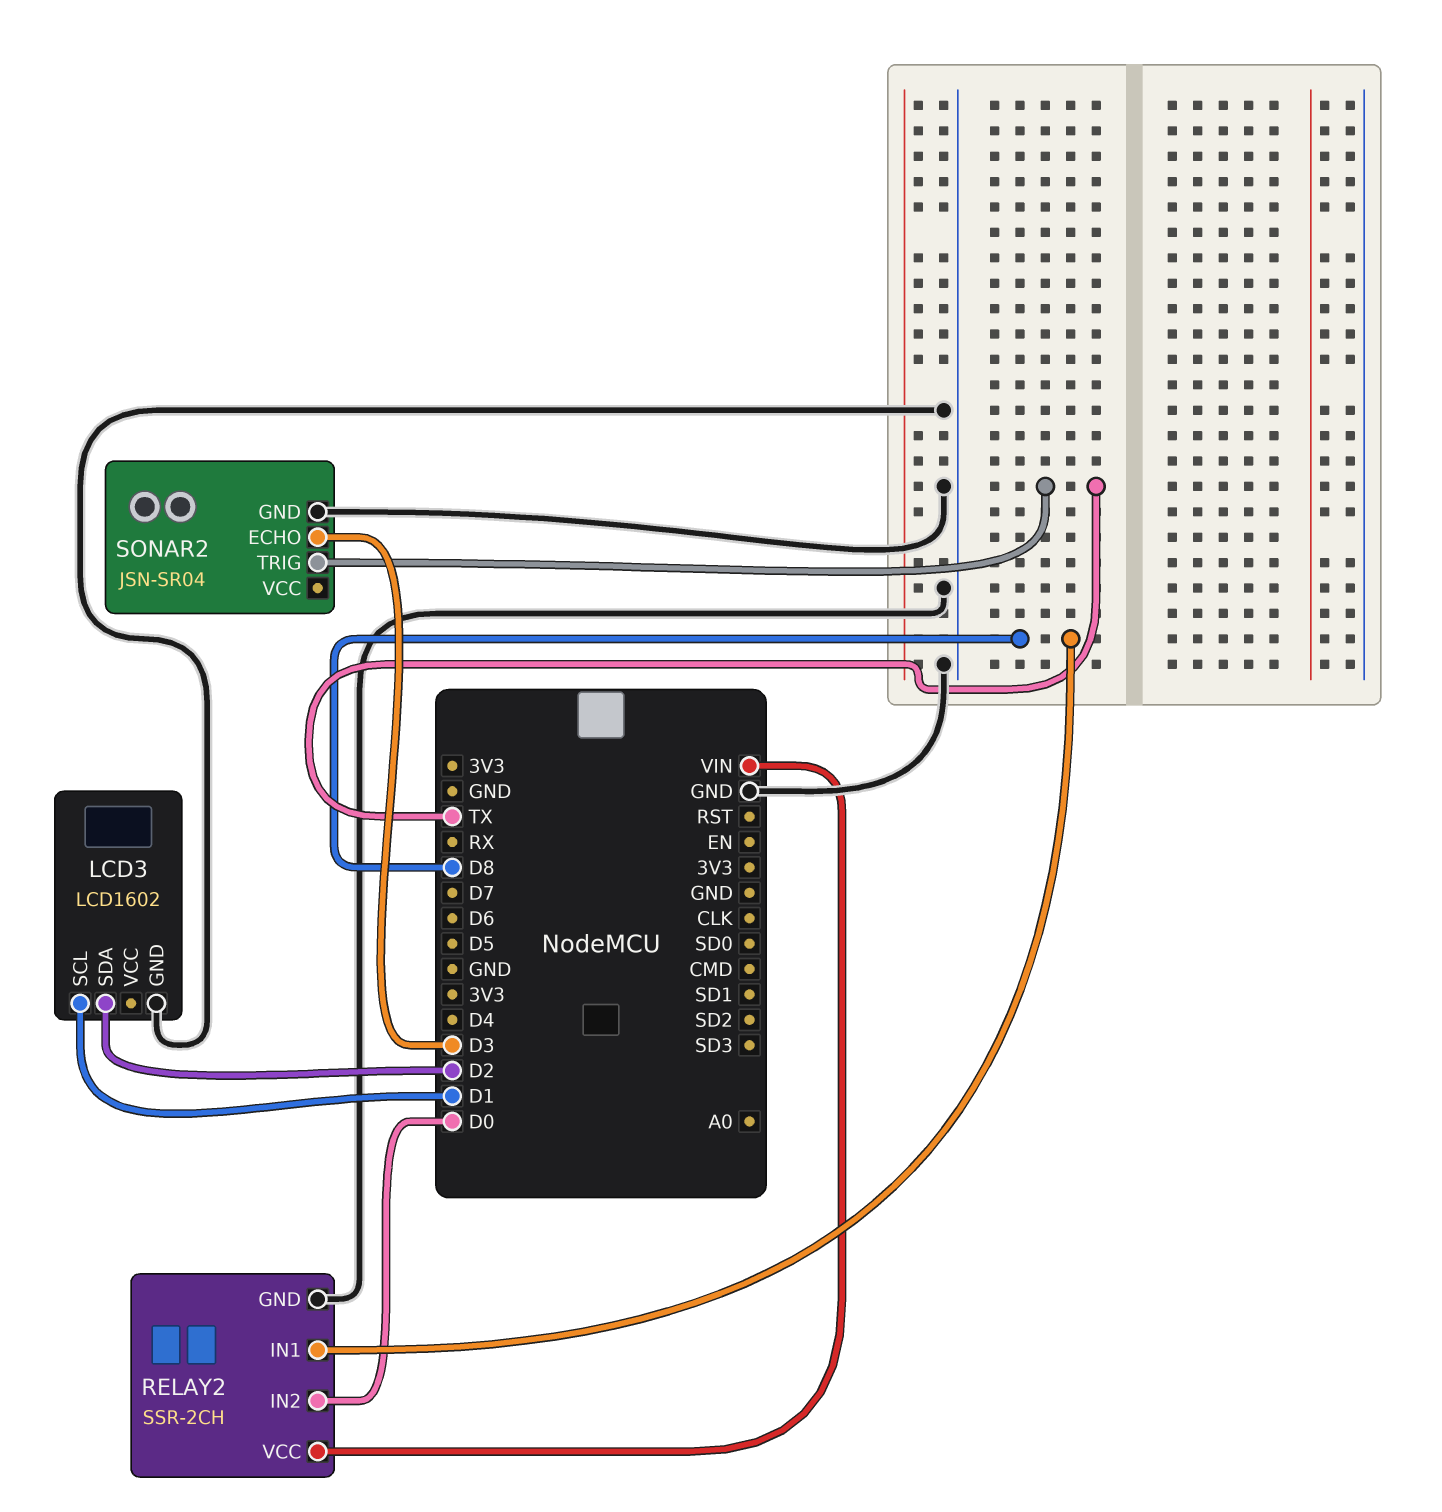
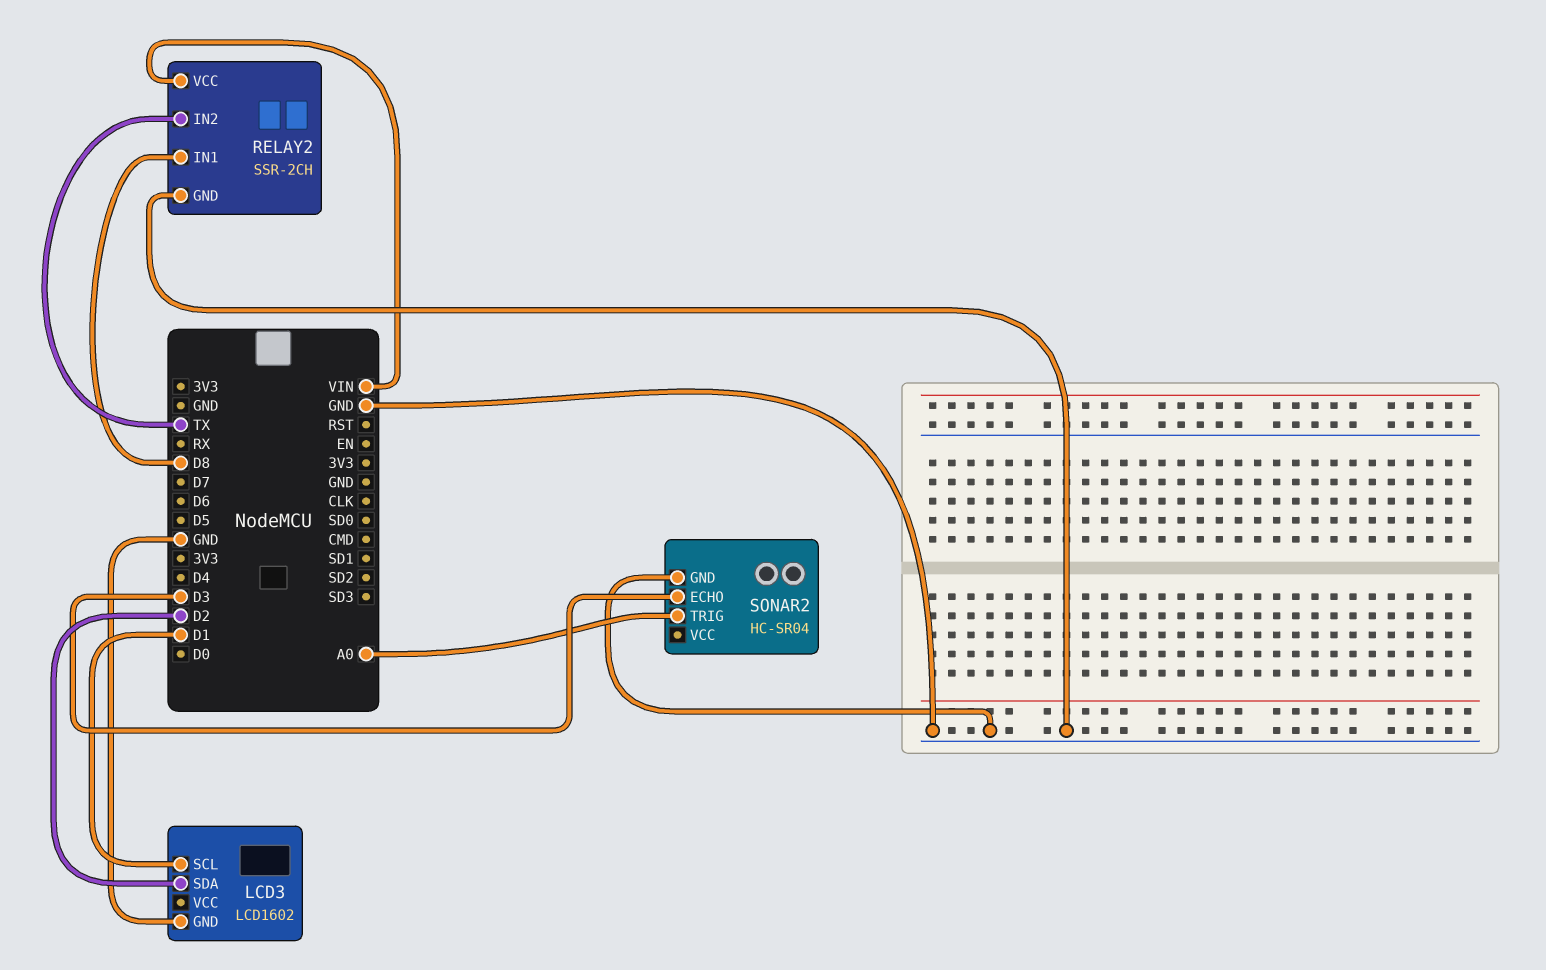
RELAY2 pin IN2: D0 -> TX
SONAR2: JSN-SR04 -> HC-SR04
SONAR2 pin TRIG: TX -> A0

